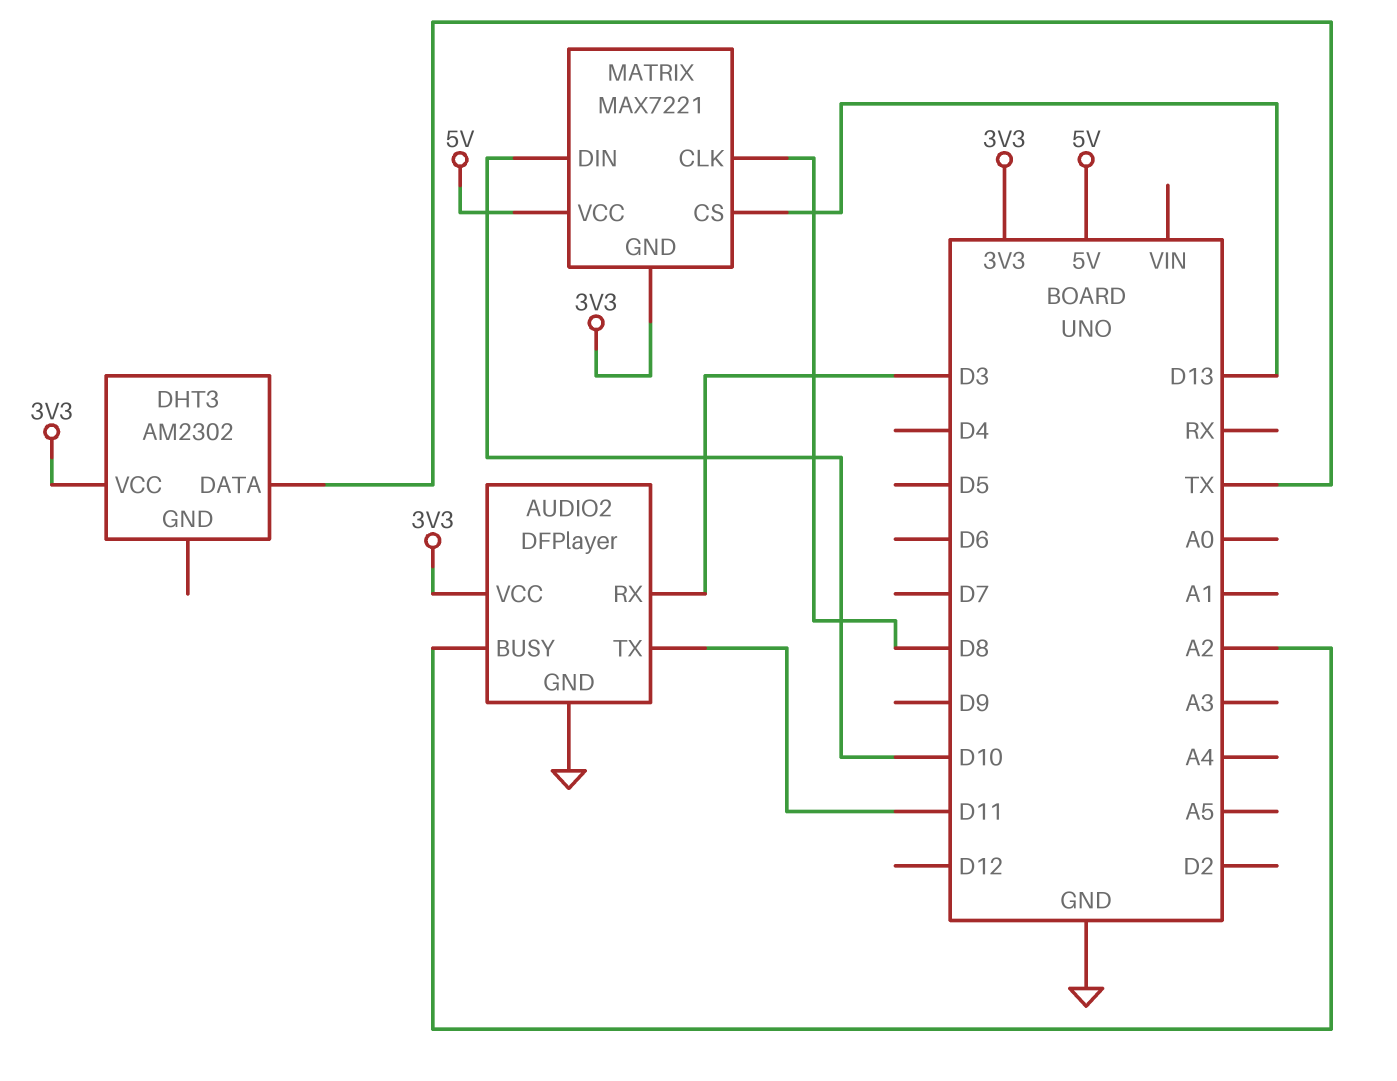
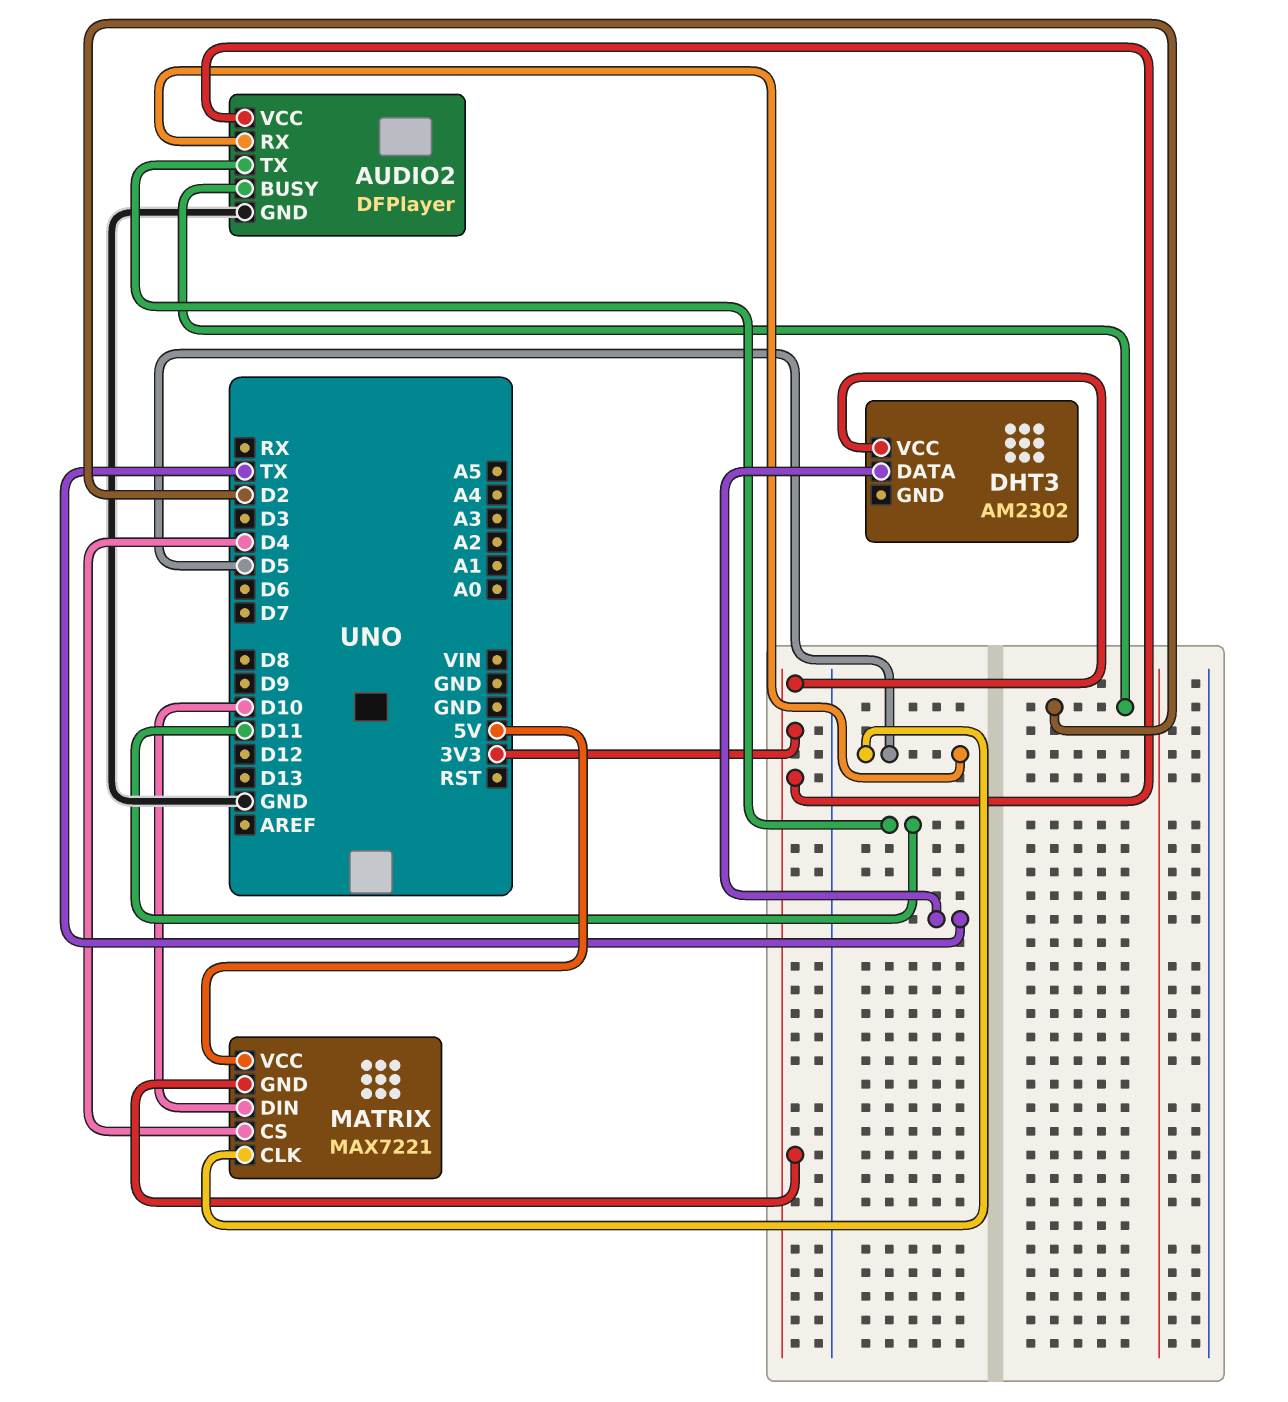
AUDIO2 pin BUSY: A2 -> D2
AUDIO2 pin RX: D3 -> D5
MATRIX pin CLK: D8 -> D5
MATRIX pin CS: D13 -> D4

